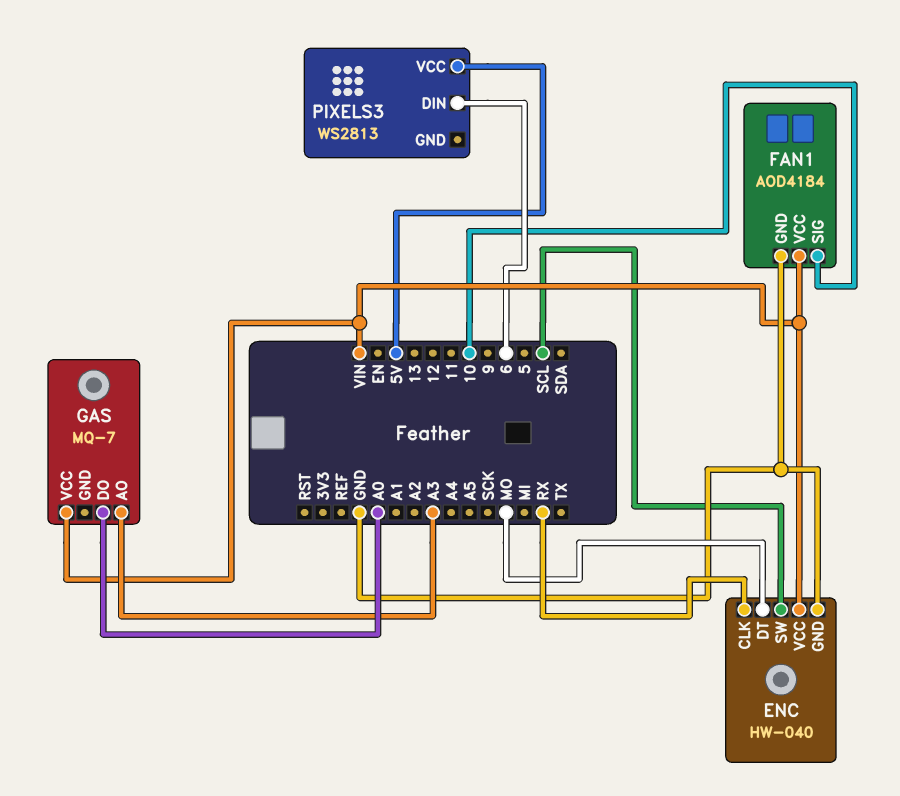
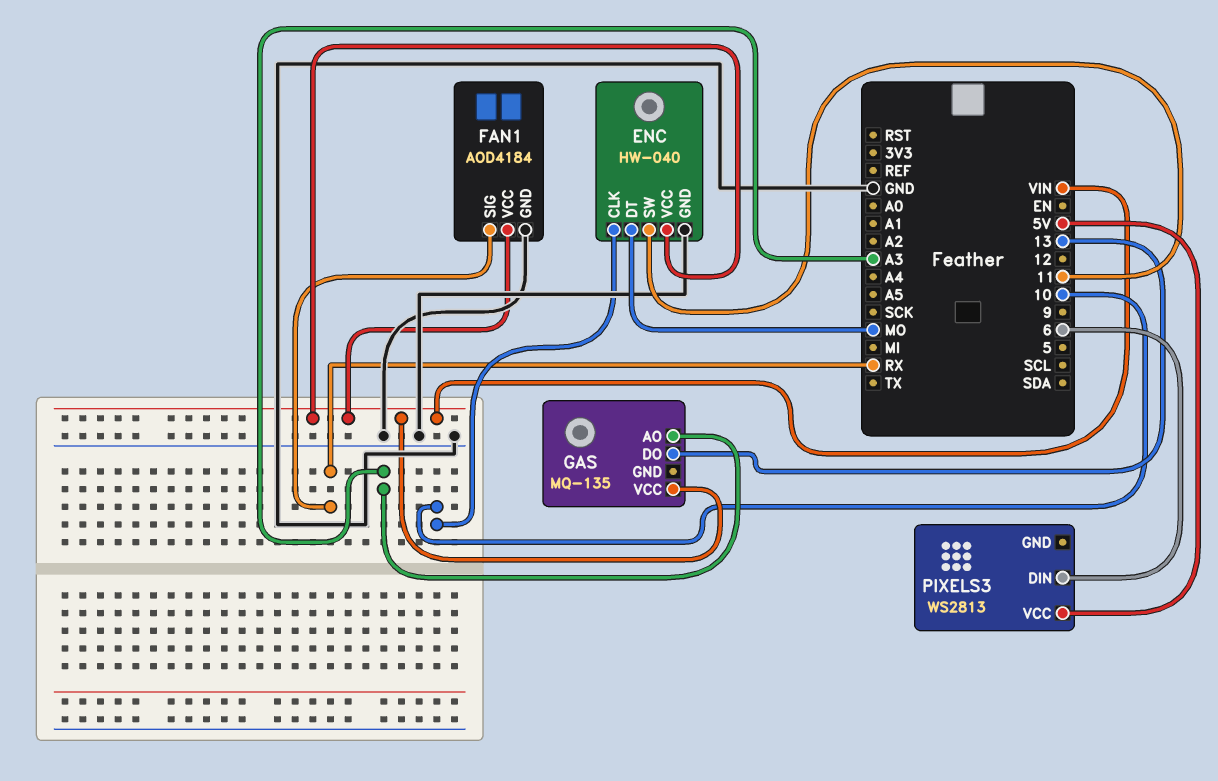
ENC pin CLK: RX -> 10
ENC pin SW: SCL -> 11
FAN1 pin SIG: 10 -> RX
GAS: MQ-7 -> MQ-135
GAS pin DO: A0 -> 13

